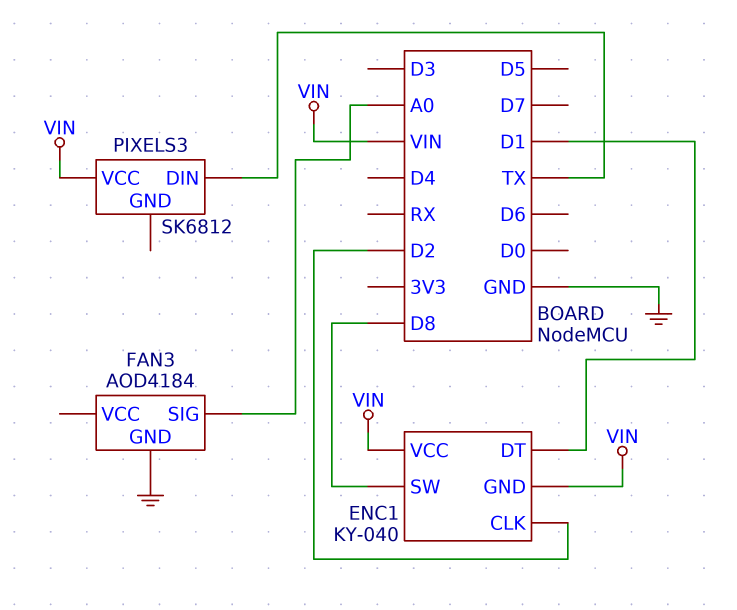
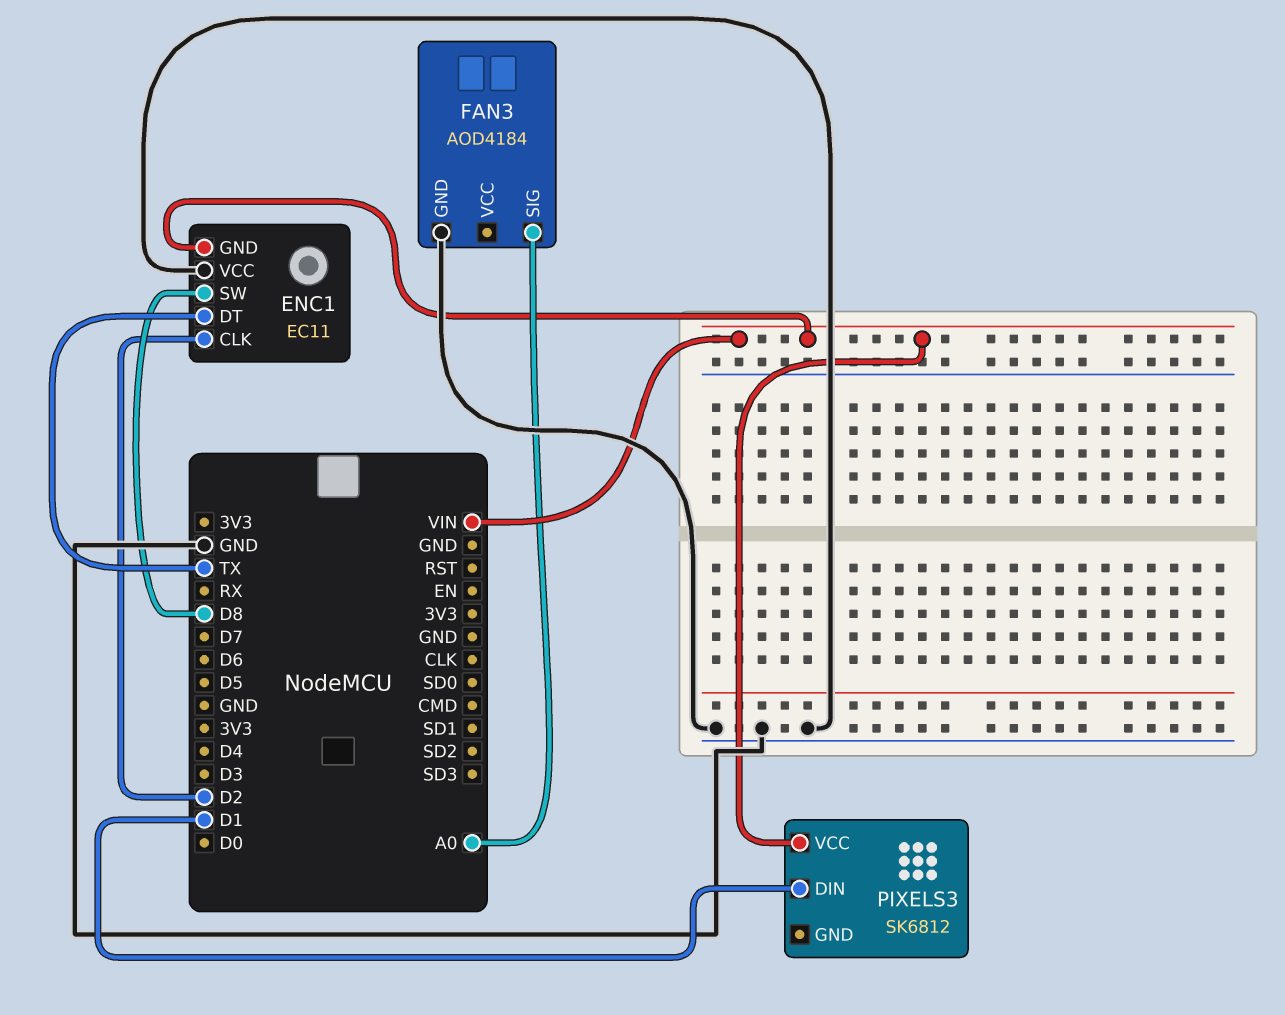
ENC1: KY-040 -> EC11
ENC1 pin DT: D1 -> TX
ENC1 pin VCC: VIN -> GND
PIXELS3 pin DIN: TX -> D1

